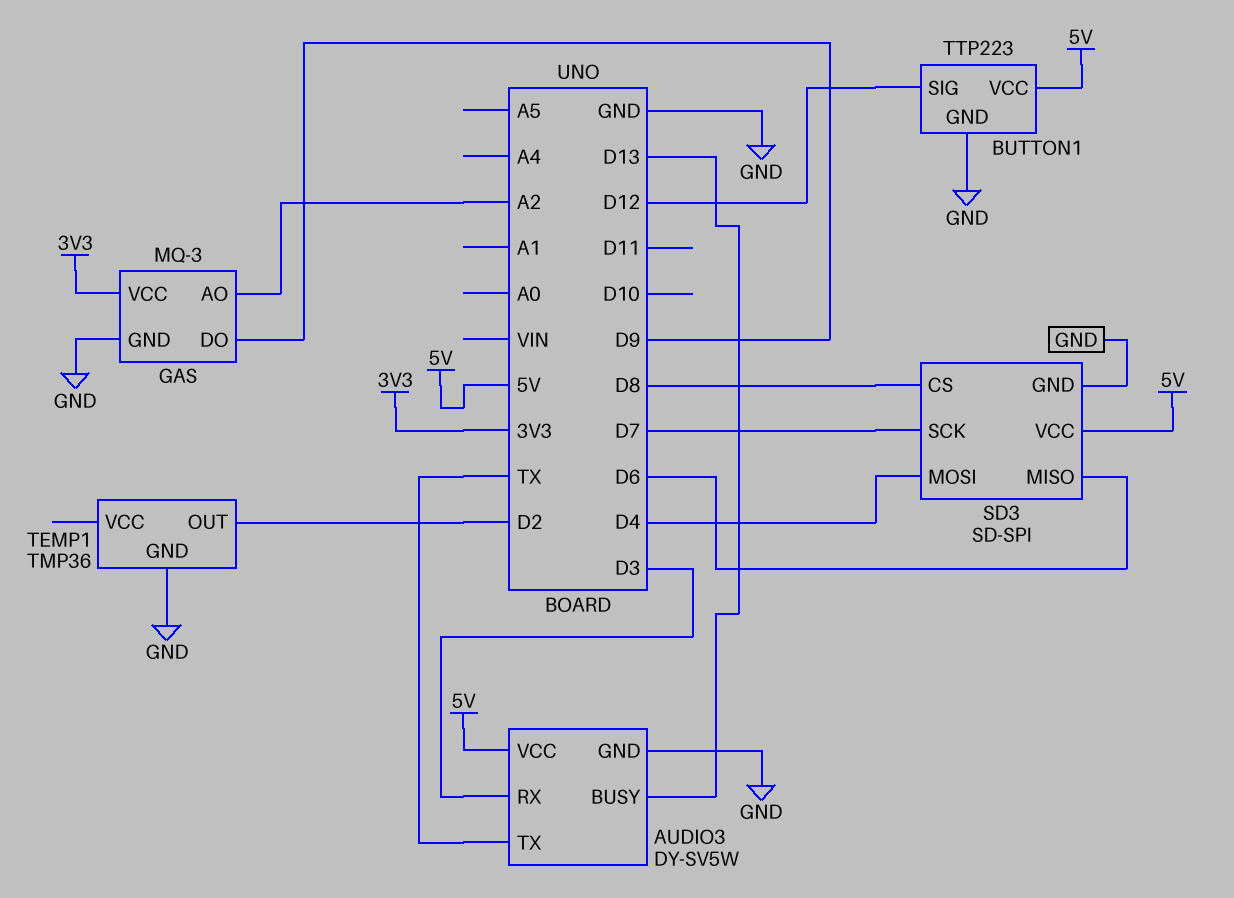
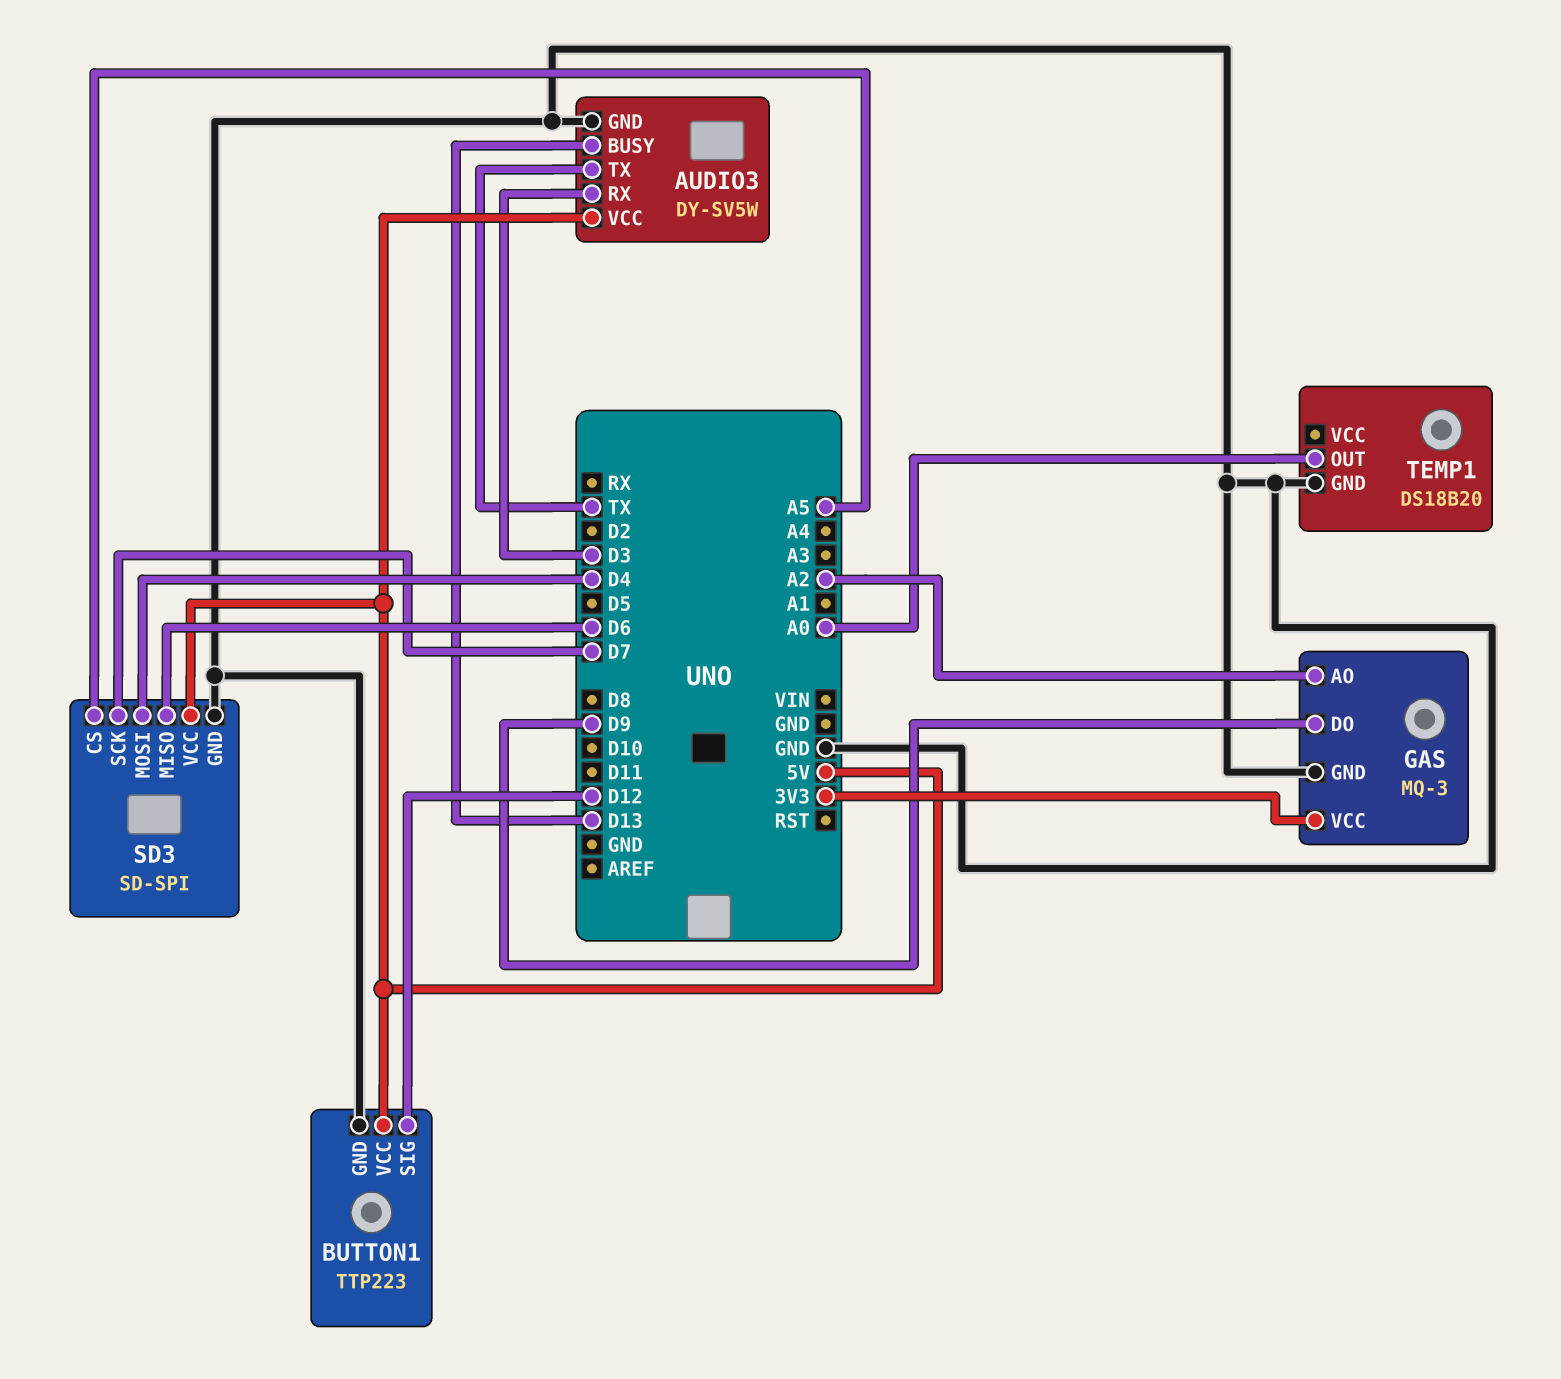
SD3 pin CS: D8 -> A5
TEMP1: TMP36 -> DS18B20
TEMP1 pin OUT: D2 -> A0

